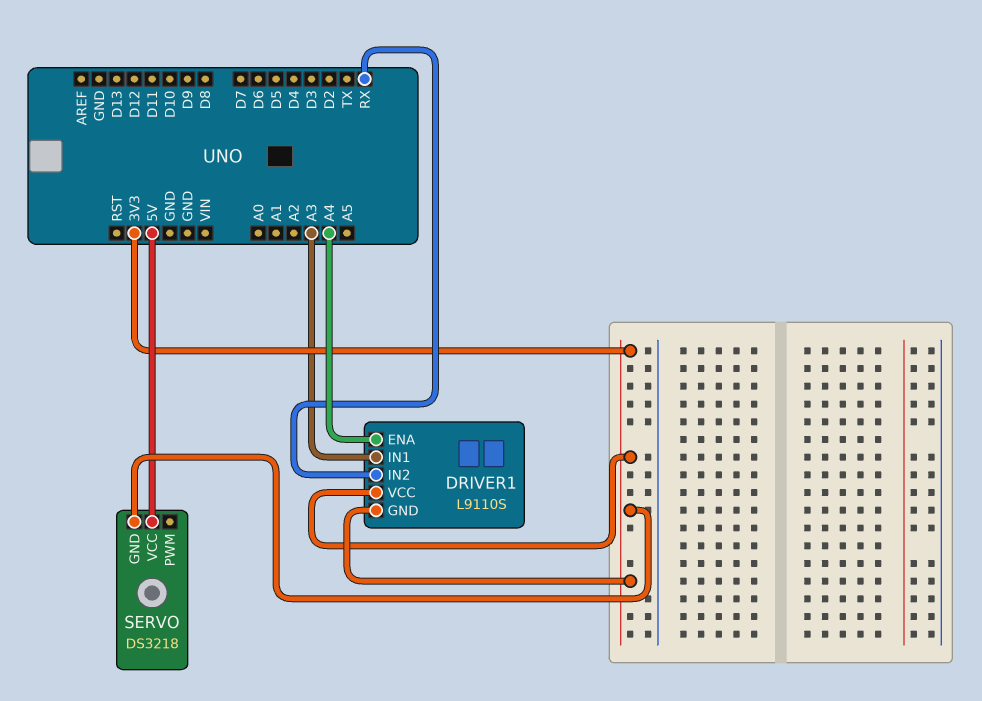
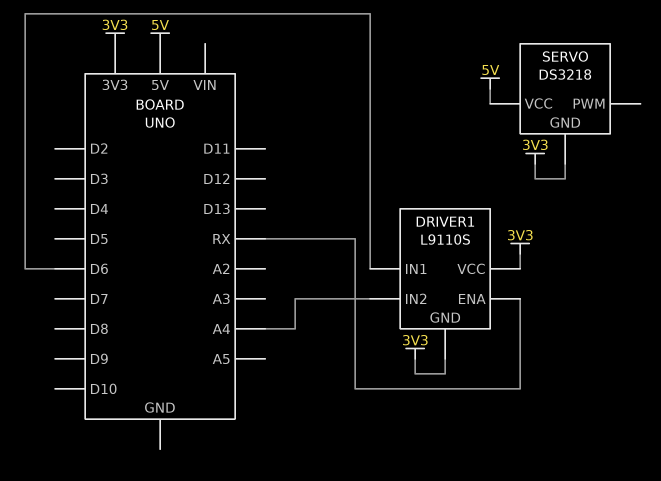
DRIVER1 pin ENA: A4 -> RX
DRIVER1 pin IN1: A3 -> D6
DRIVER1 pin IN2: RX -> A4

